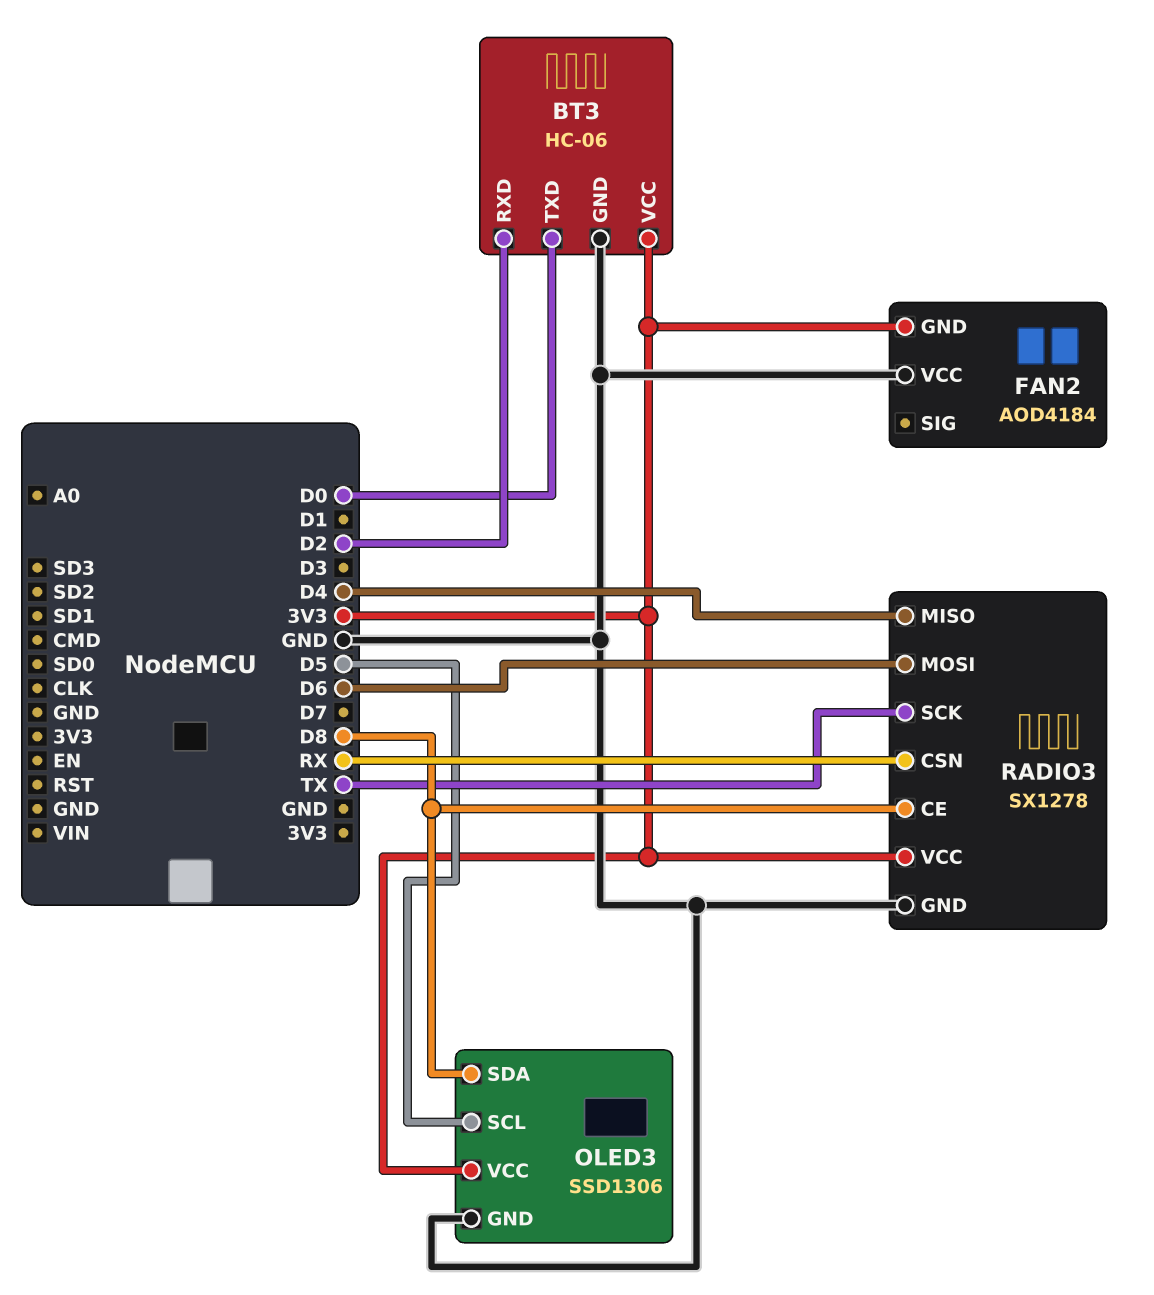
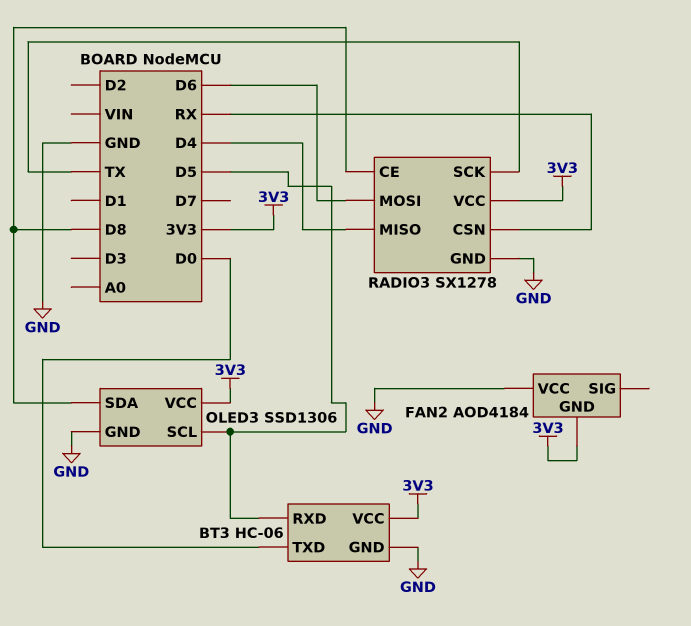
BT3 pin RXD: D2 -> D5

